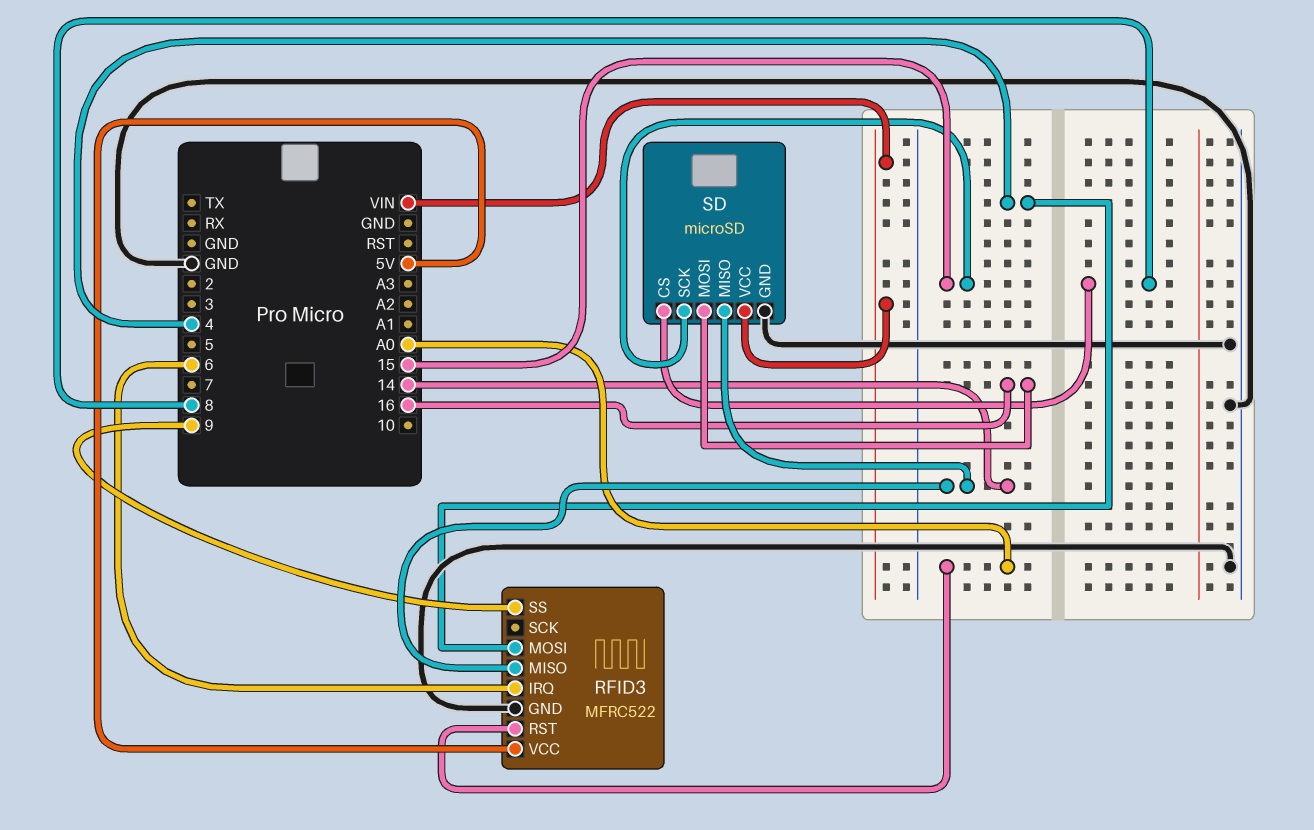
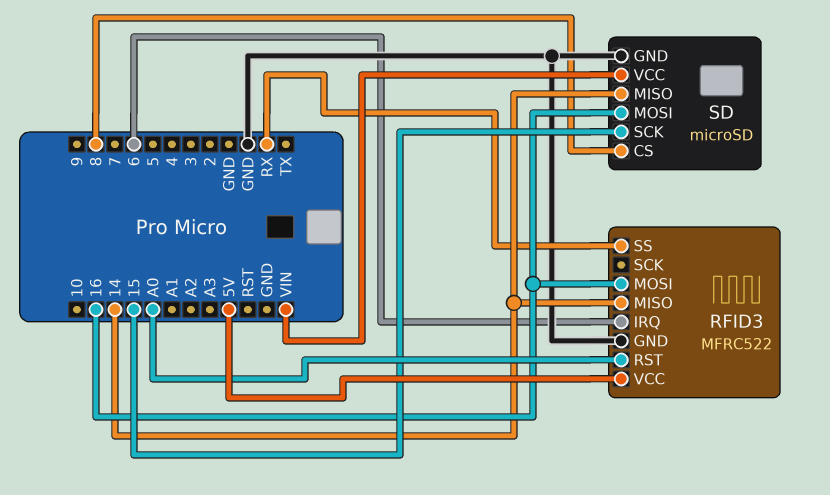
RFID3 pin MOSI: 4 -> 16
RFID3 pin SS: 9 -> RX

